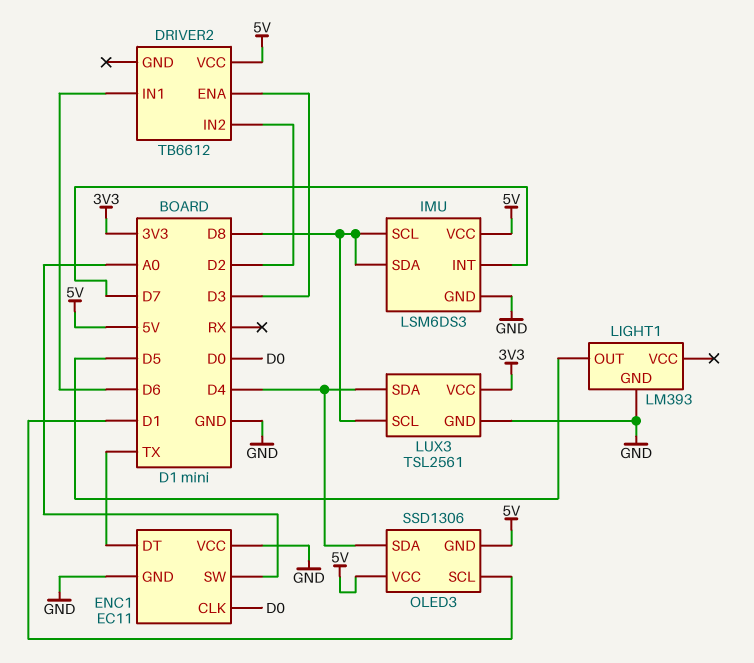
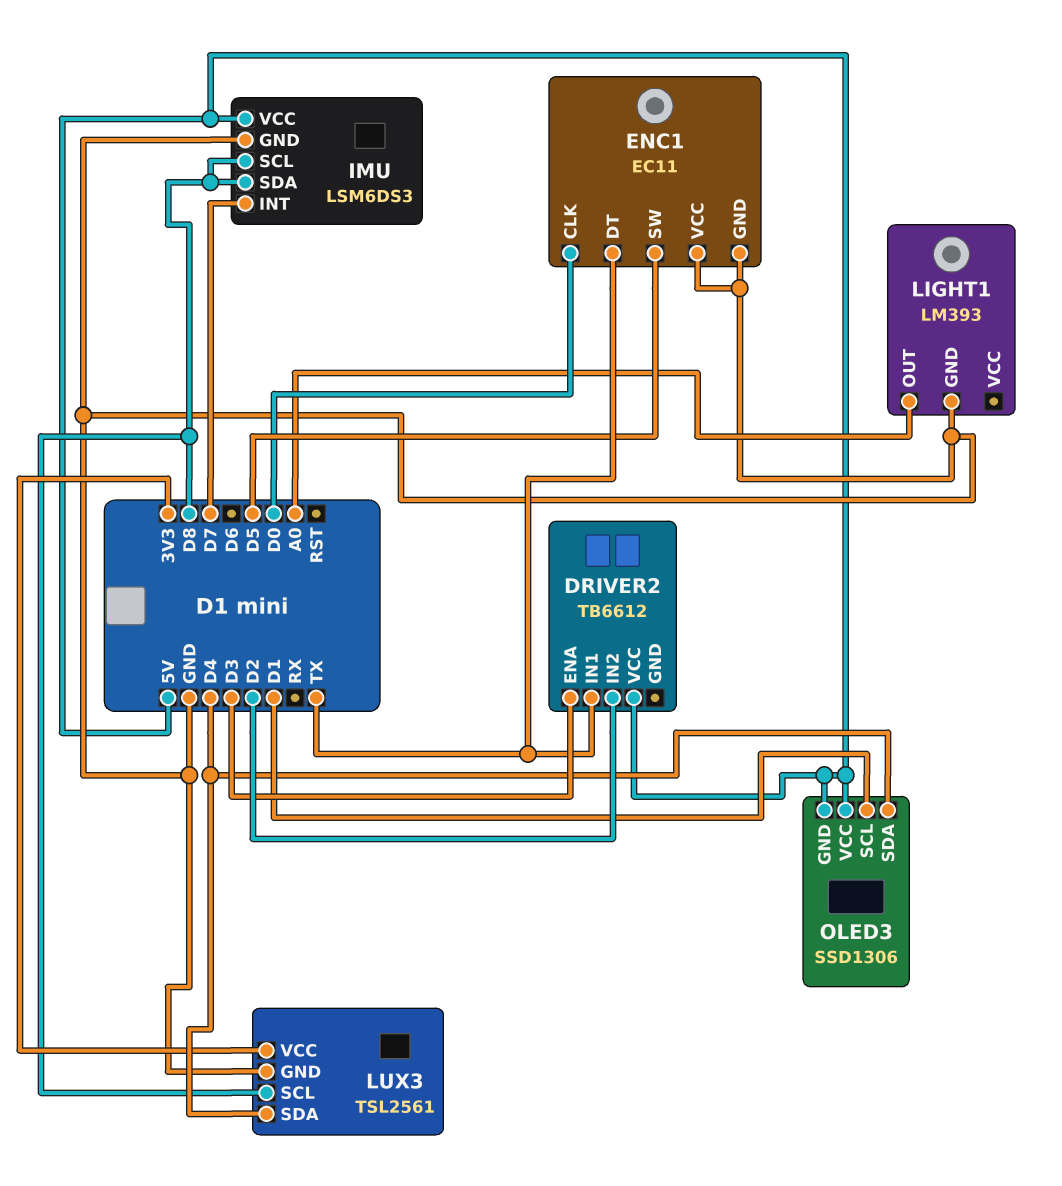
DRIVER2 pin IN1: D6 -> TX
ENC1 pin SW: A0 -> D5
LIGHT1 pin OUT: D5 -> A0

